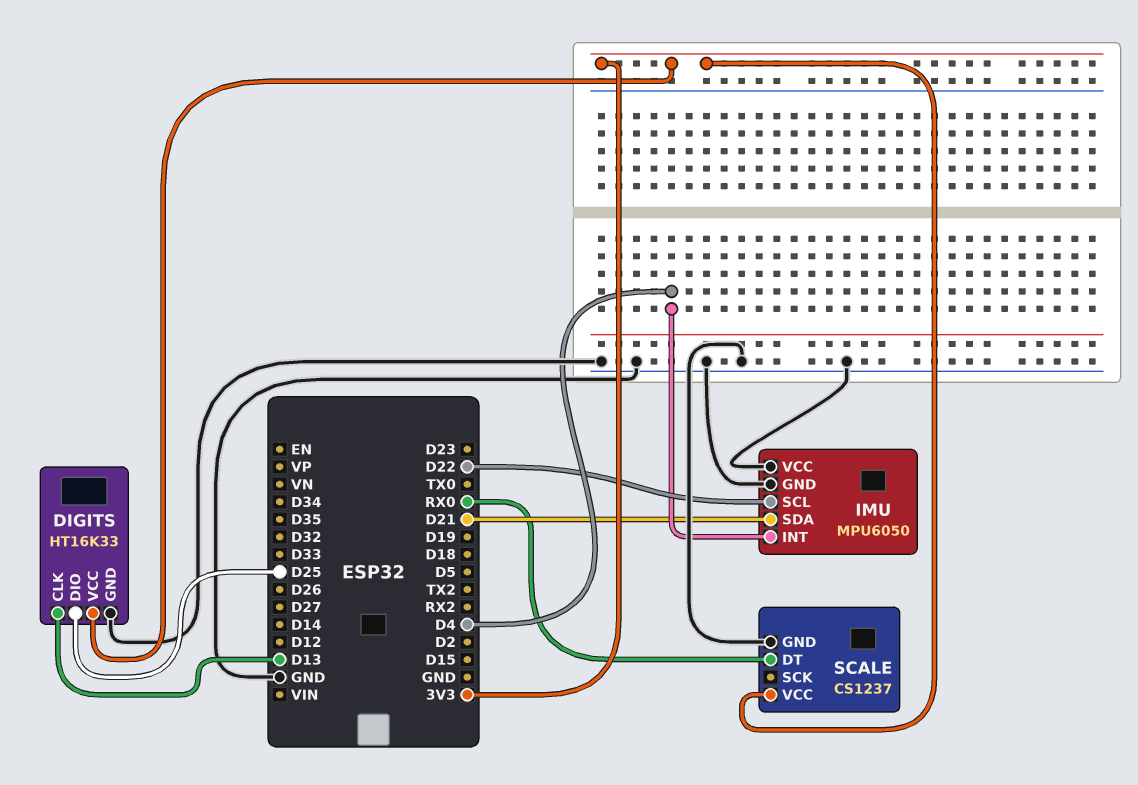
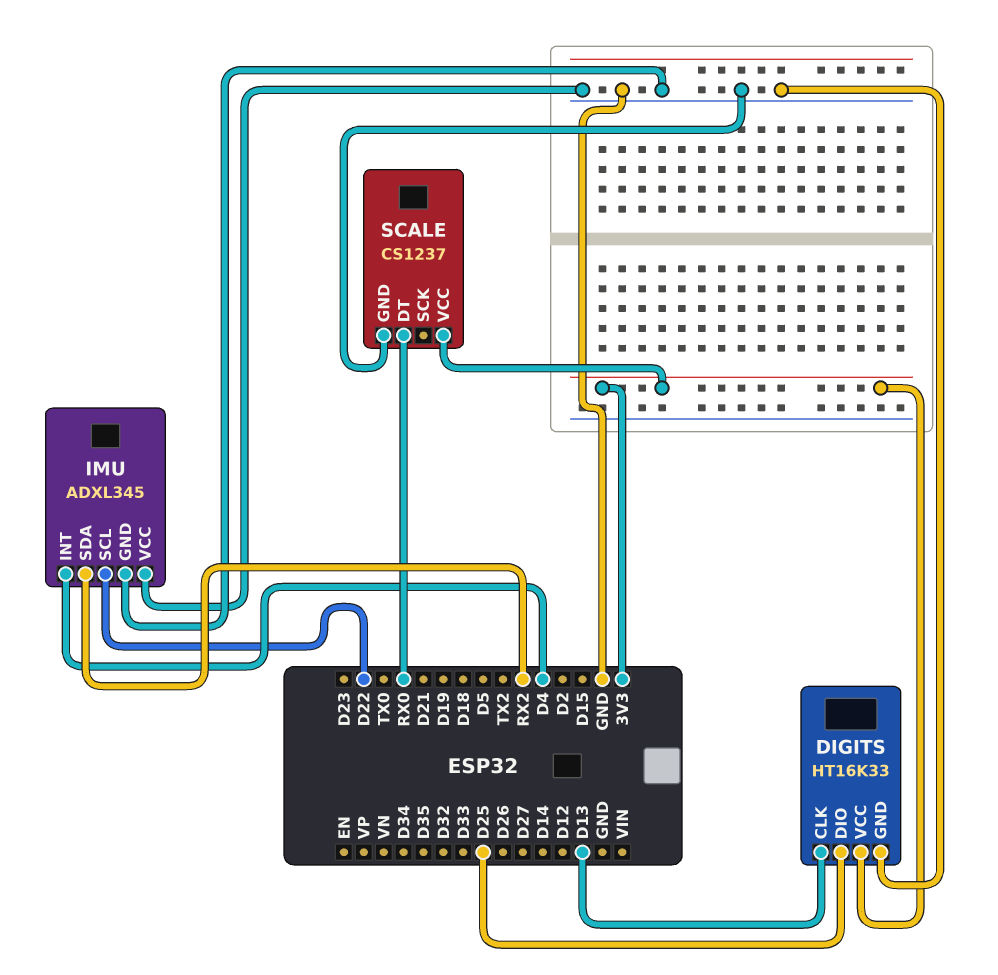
IMU: MPU6050 -> ADXL345
IMU pin SDA: D21 -> RX2

